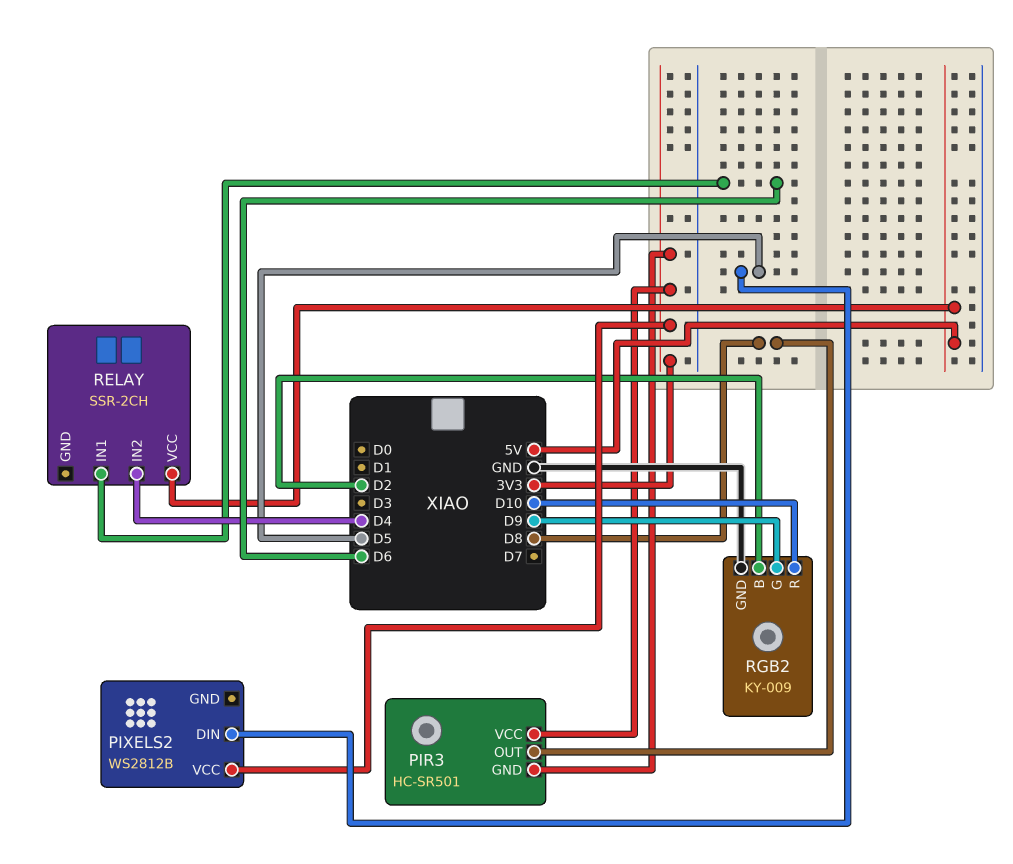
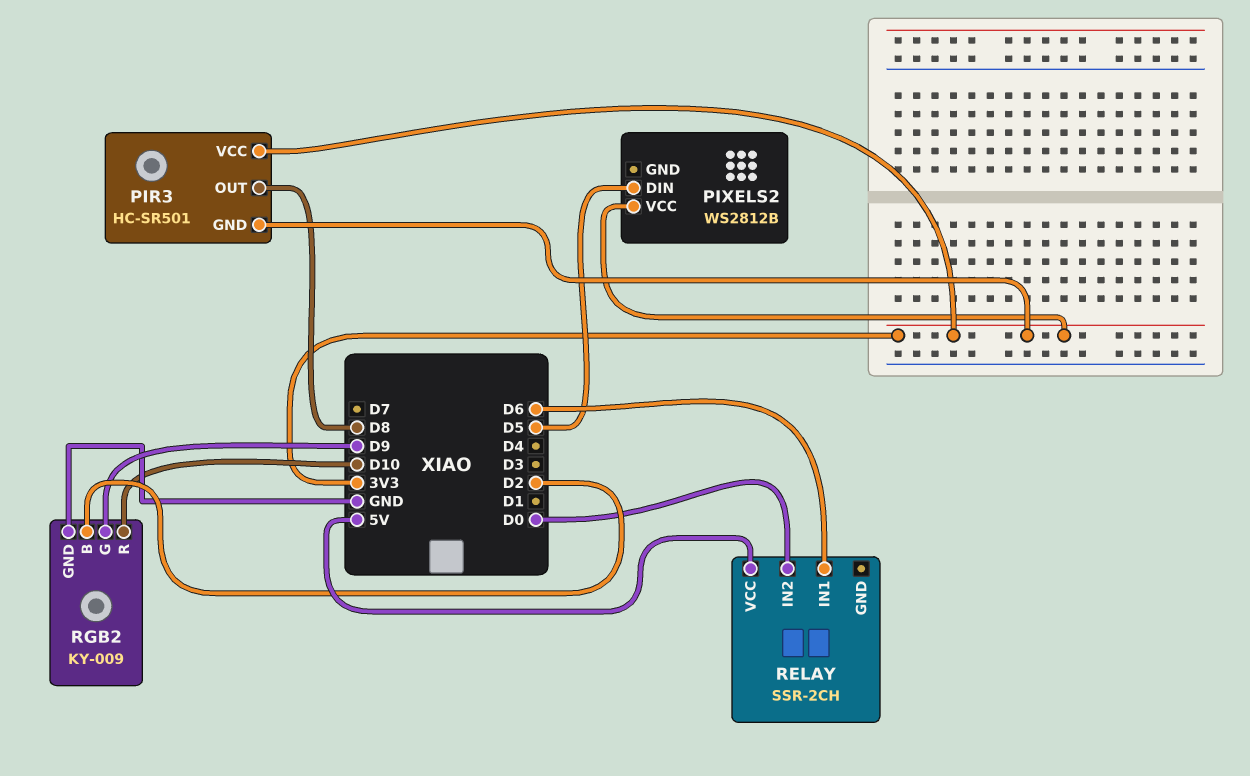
RELAY pin IN2: D4 -> D0

